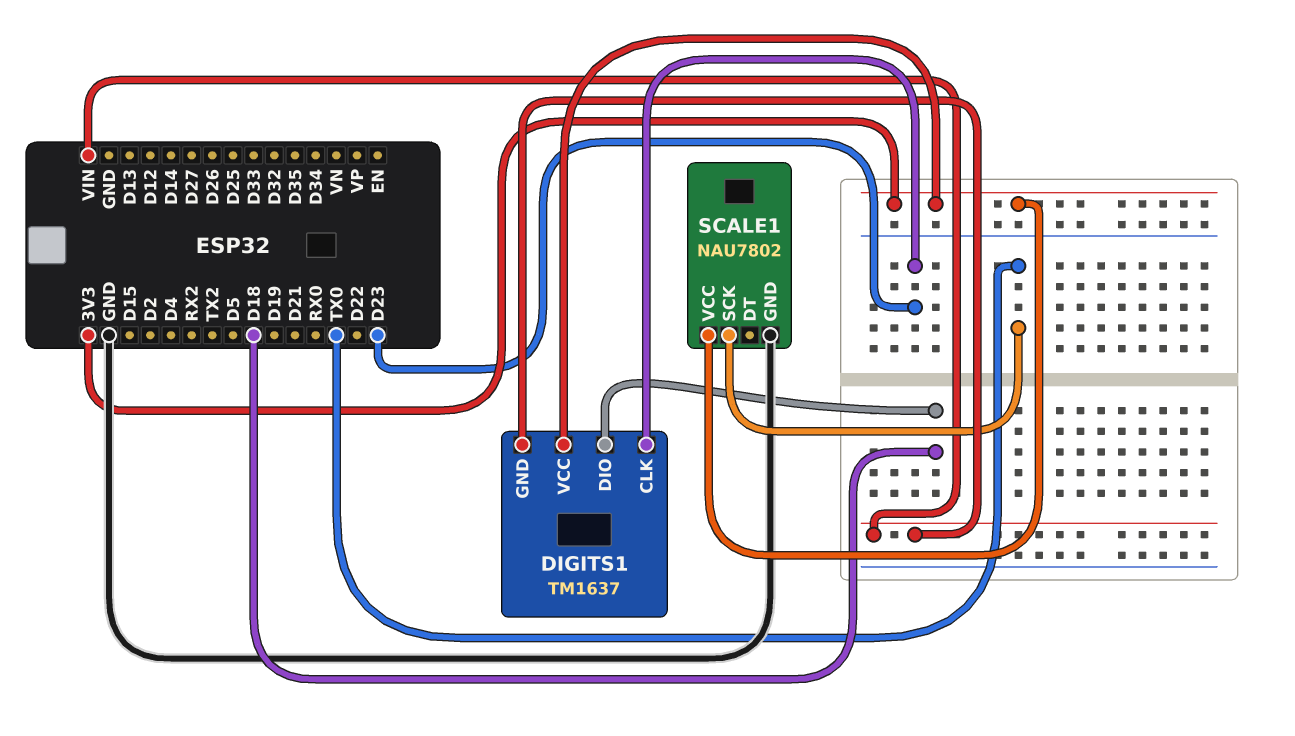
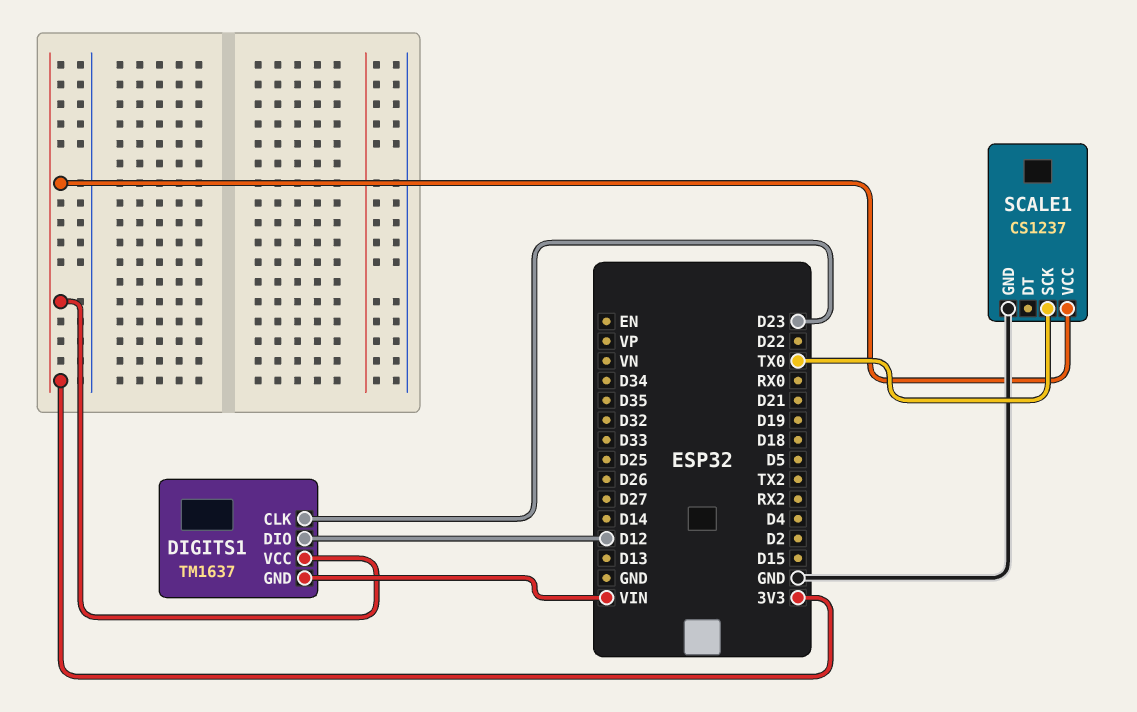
DIGITS1 pin DIO: D18 -> D12
SCALE1: NAU7802 -> CS1237

